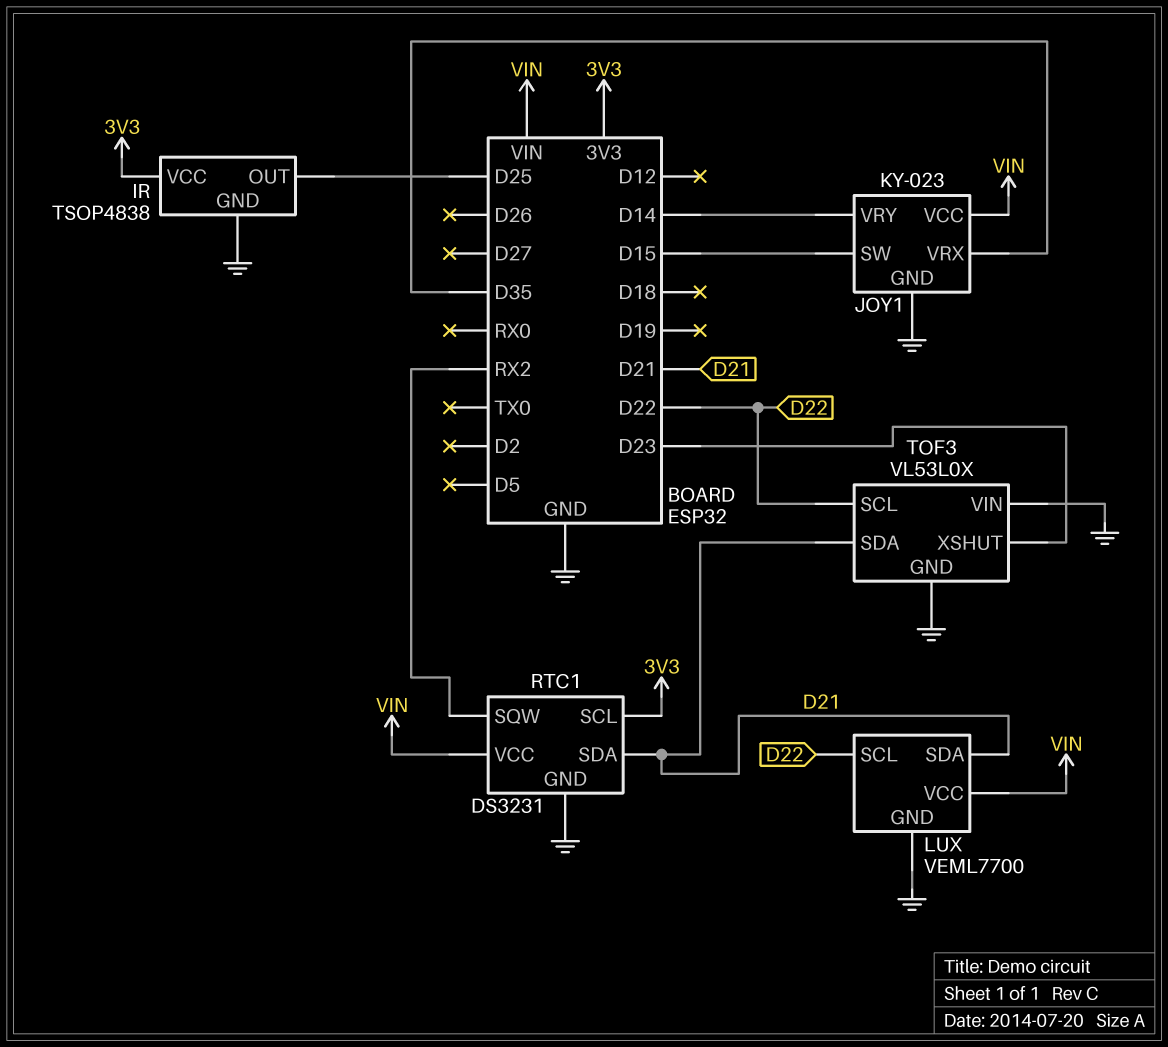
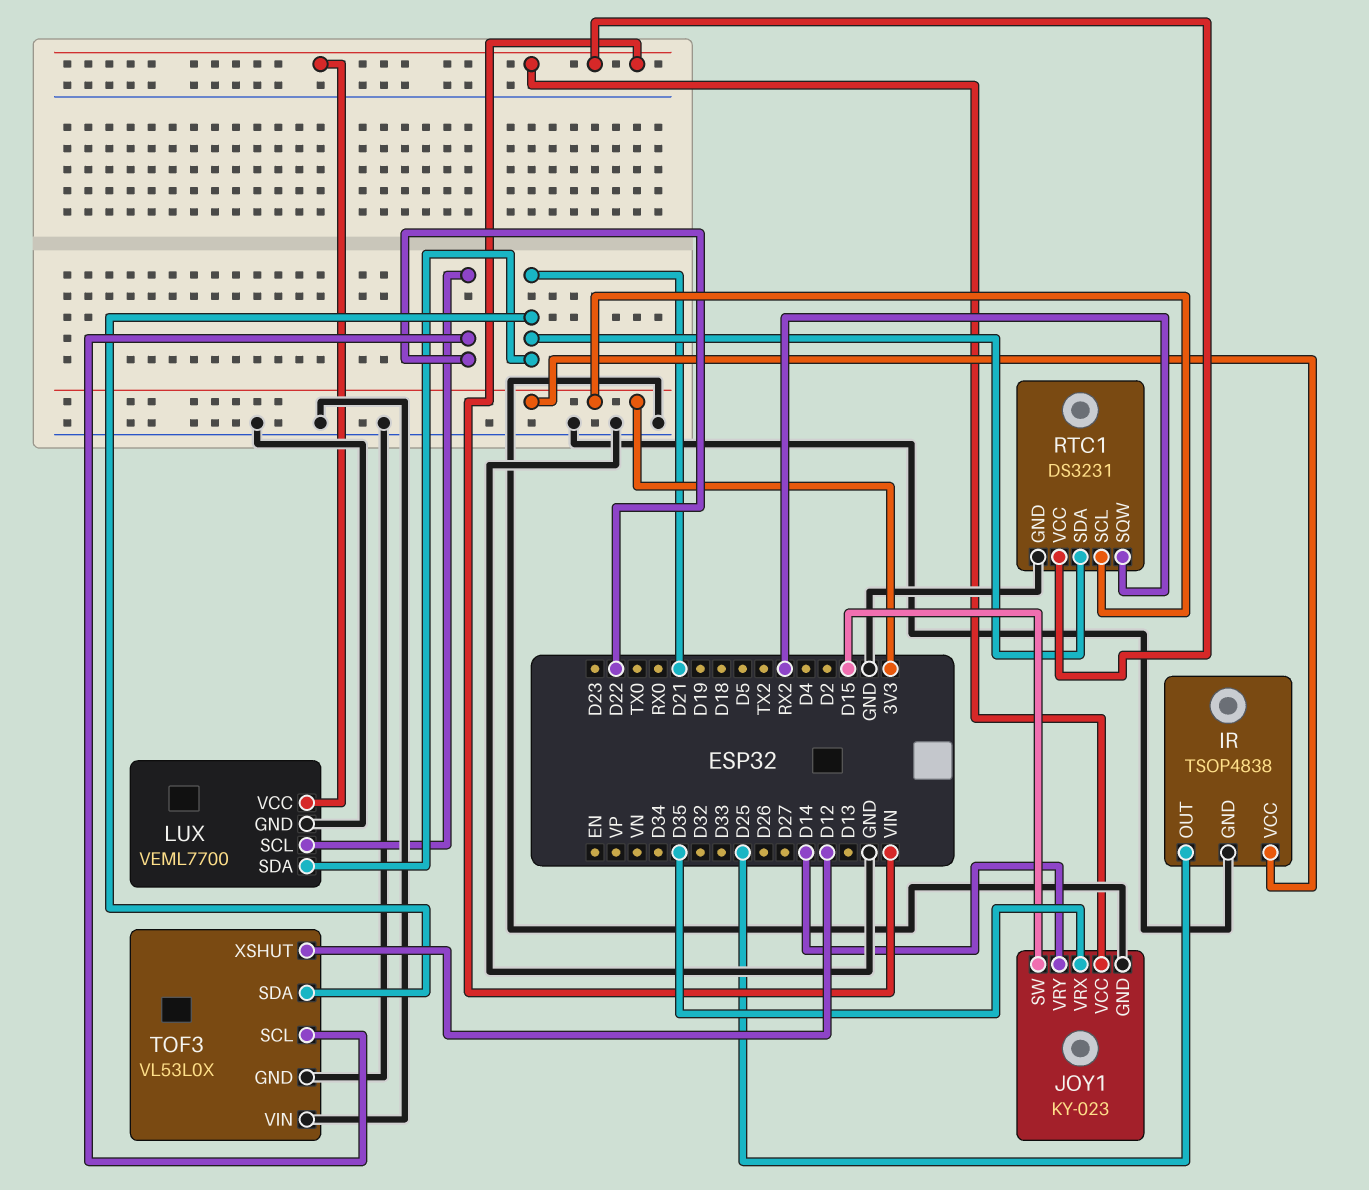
TOF3 pin XSHUT: D23 -> D12

